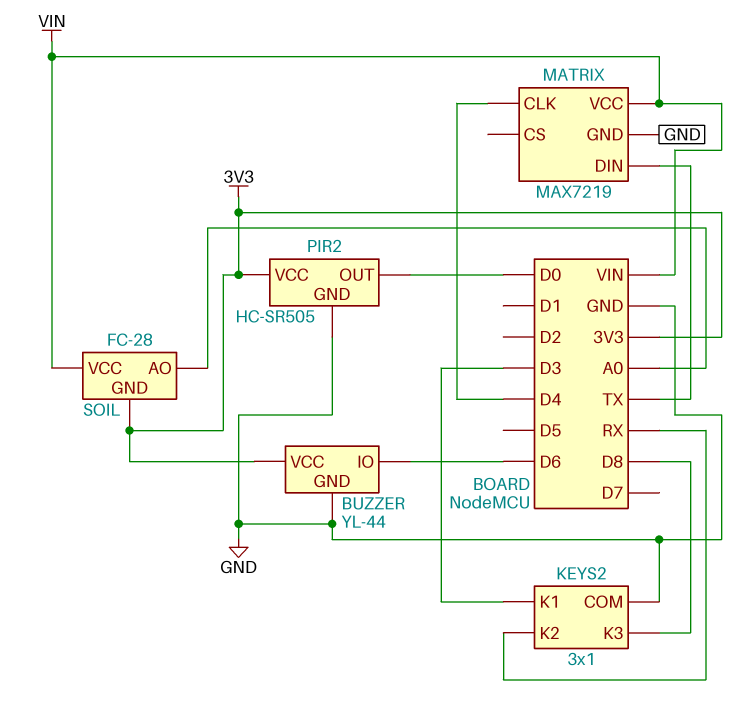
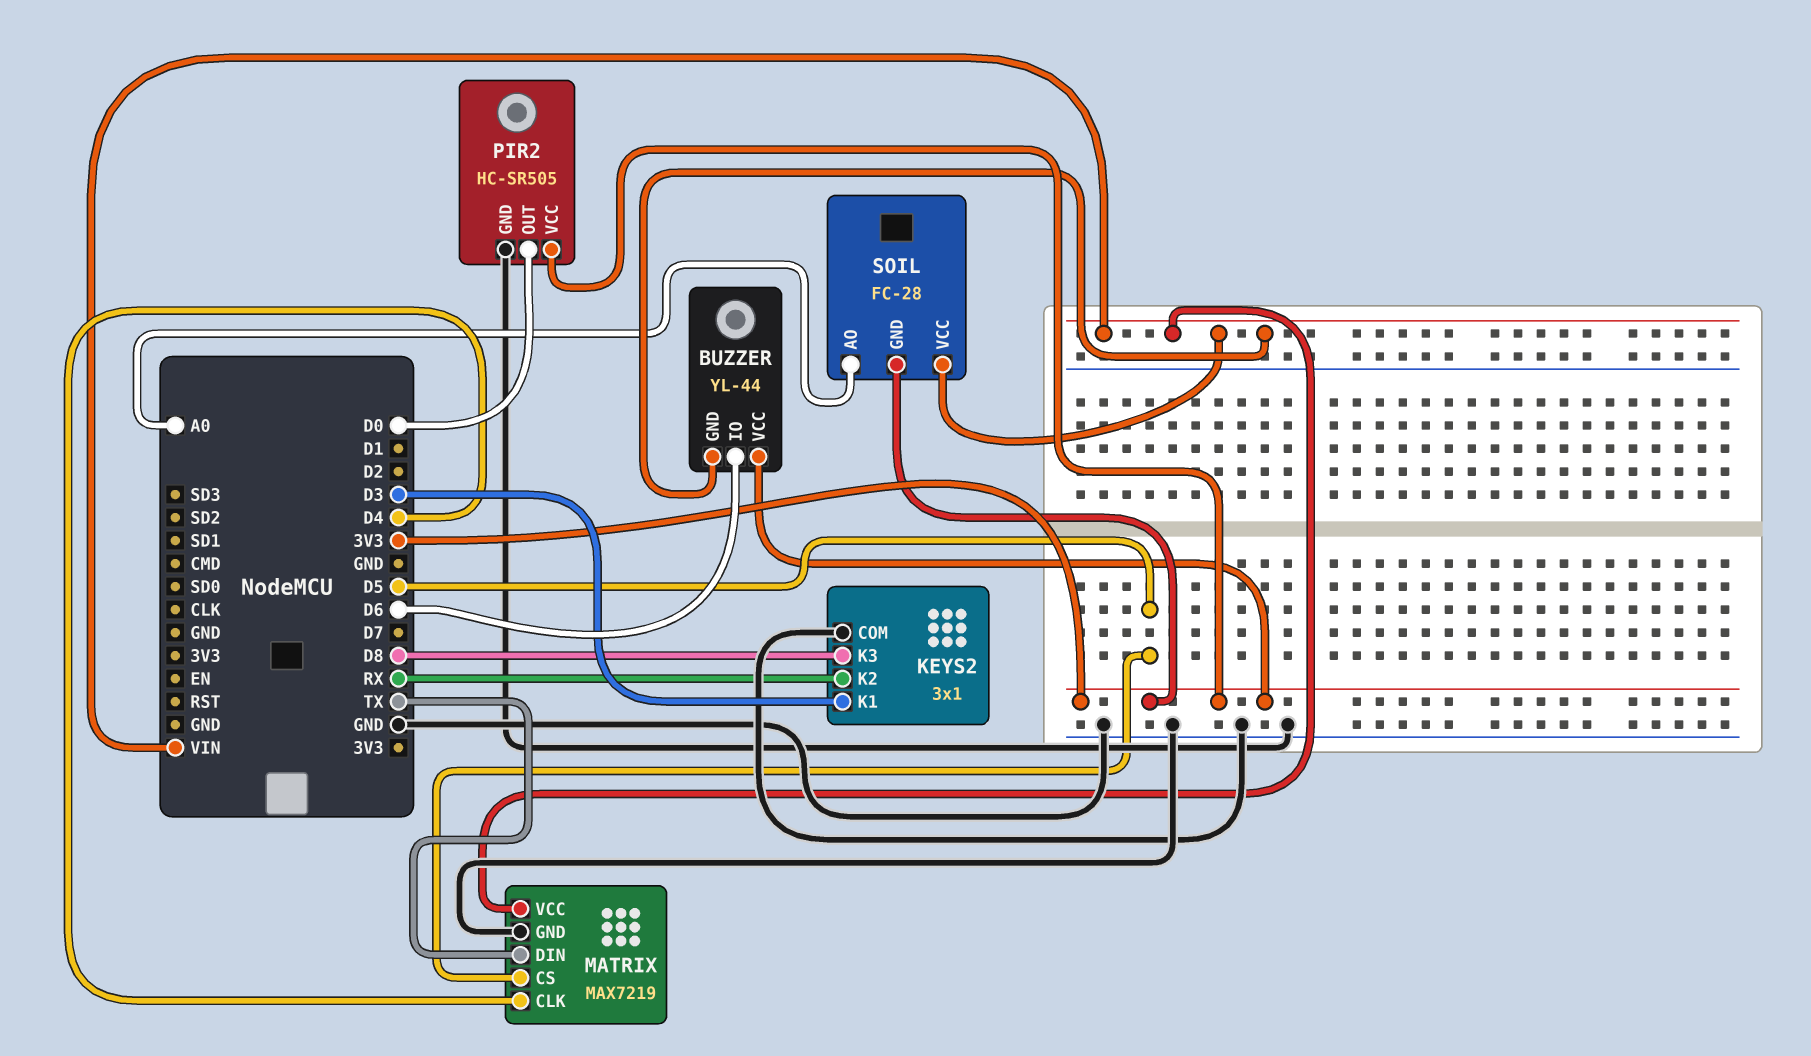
BUZZER pin GND: GND -> VIN
MATRIX pin CS: none -> D5

